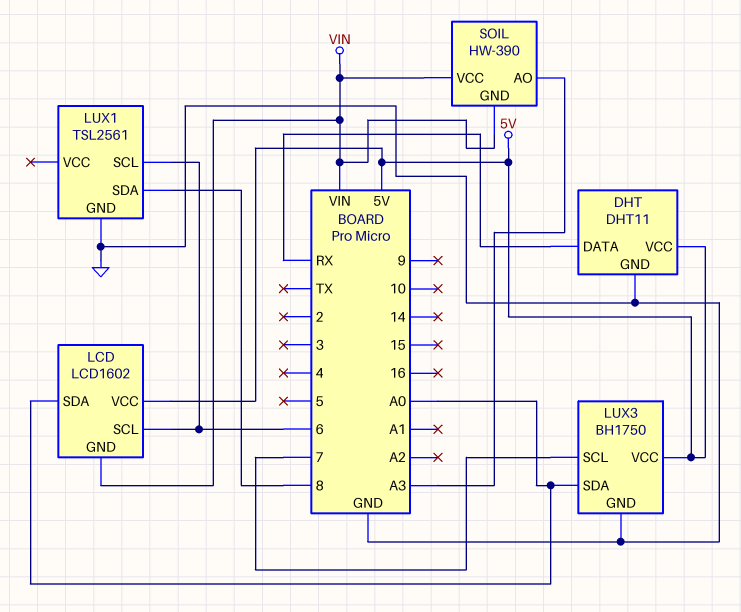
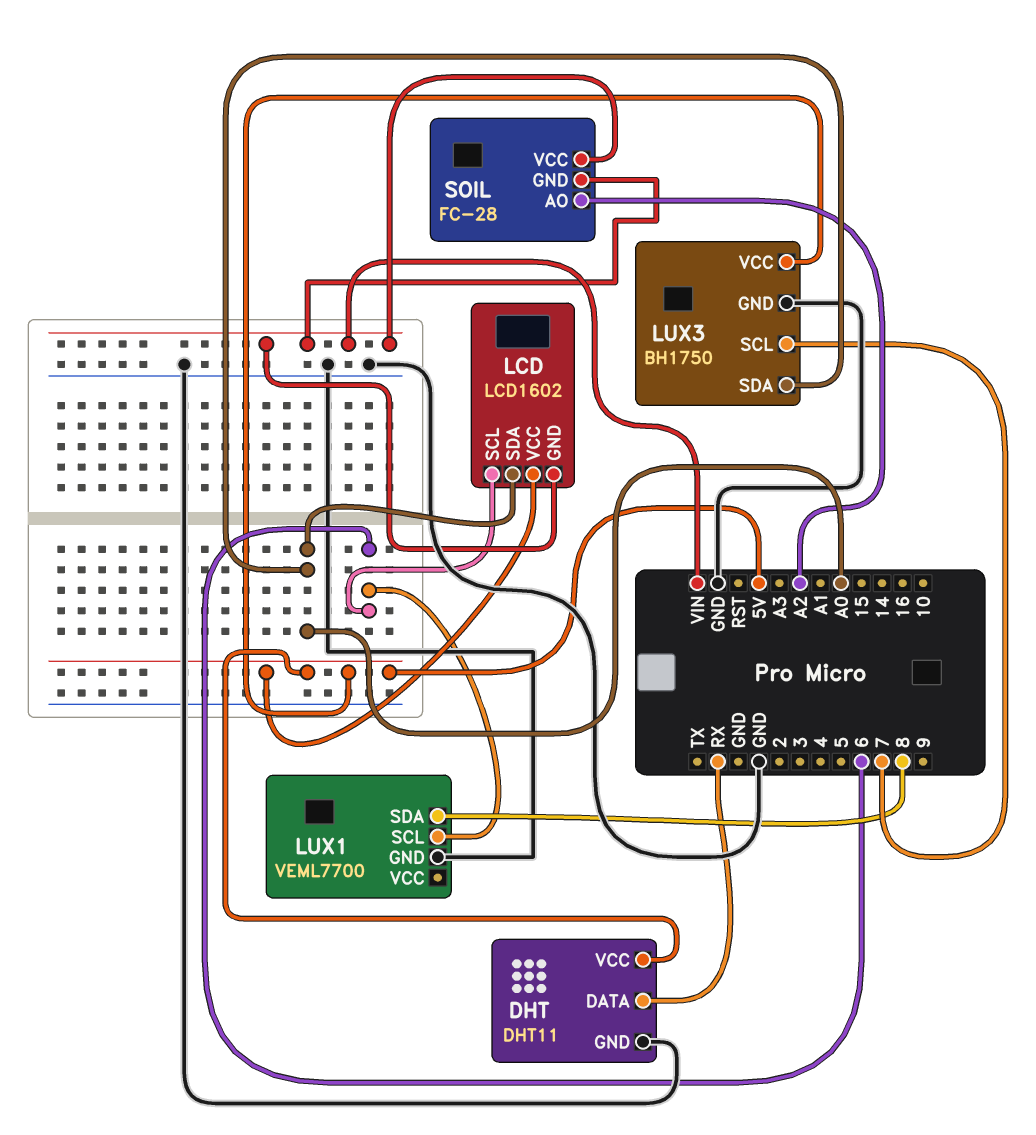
LUX1: TSL2561 -> VEML7700
SOIL: HW-390 -> FC-28
SOIL pin AO: A3 -> A2

